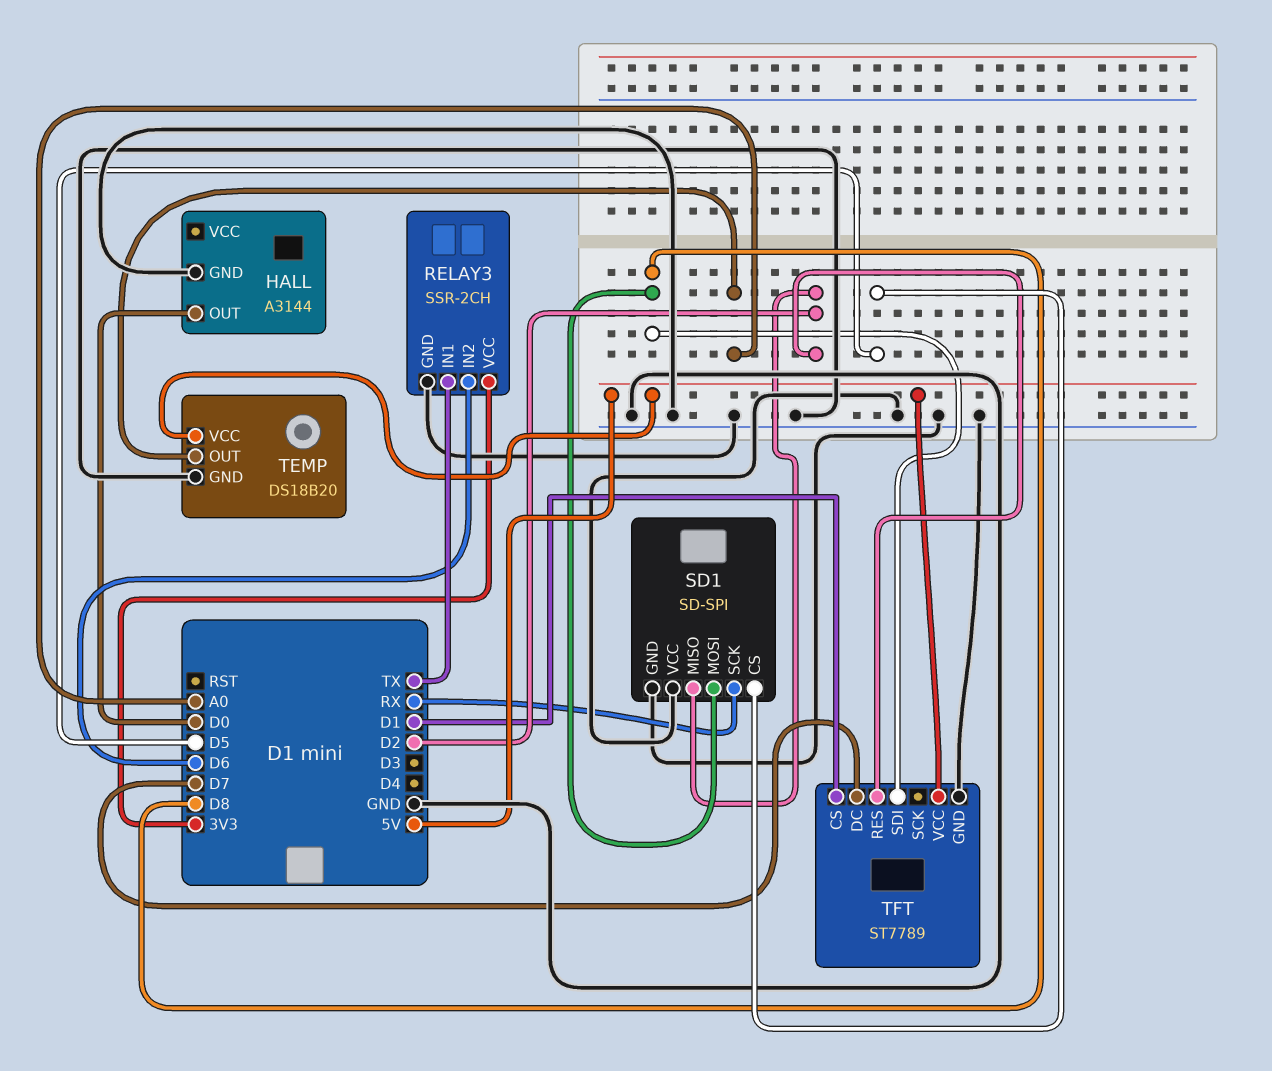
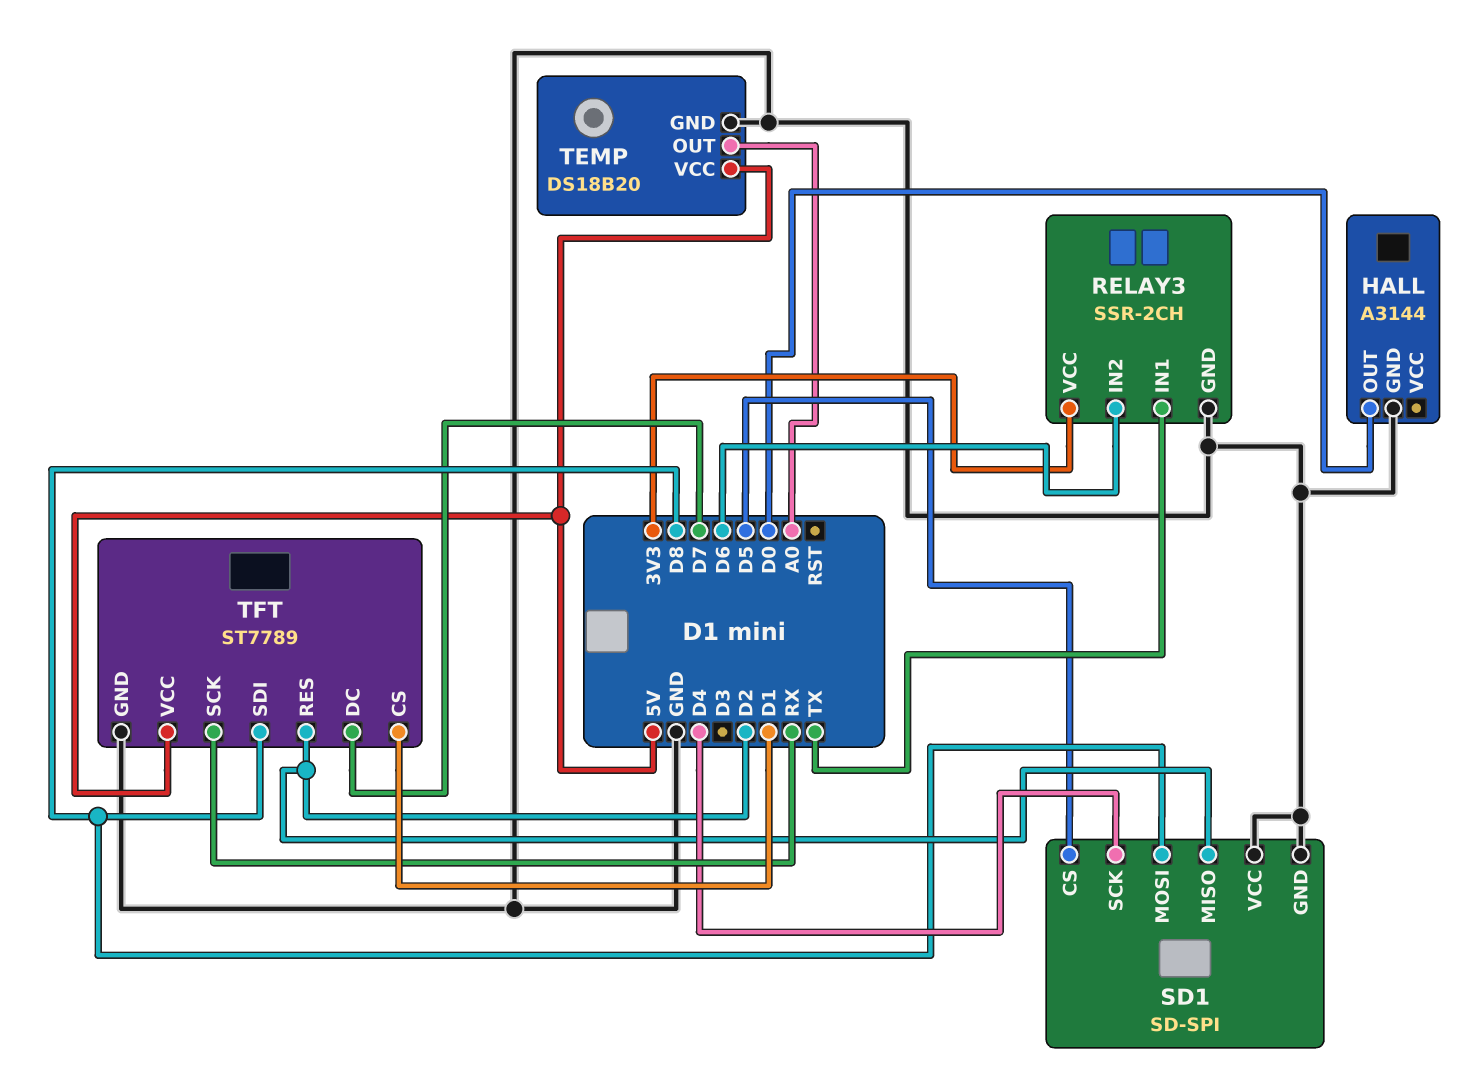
SD1 pin SCK: RX -> D4
TFT pin SCK: none -> RX

